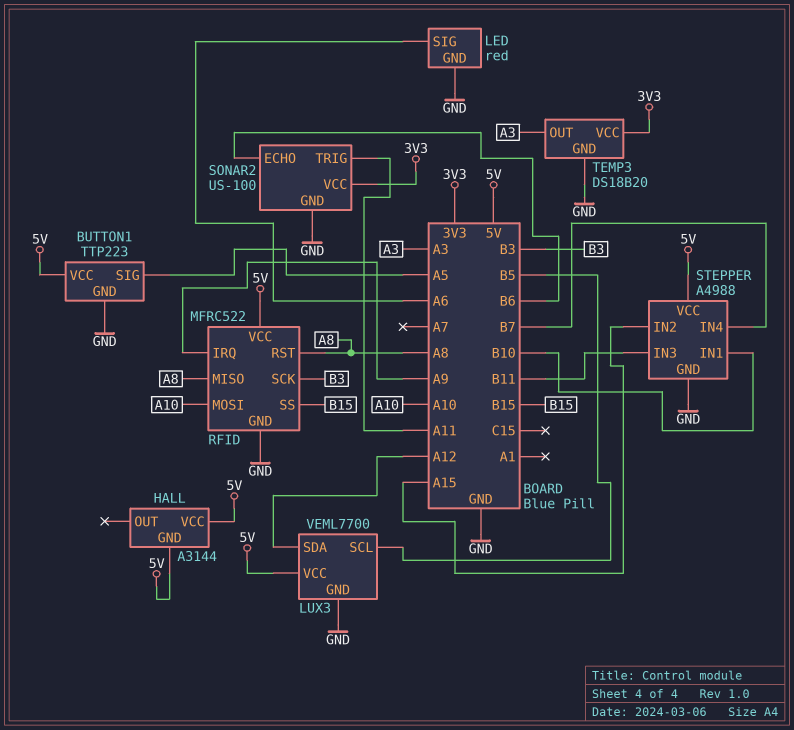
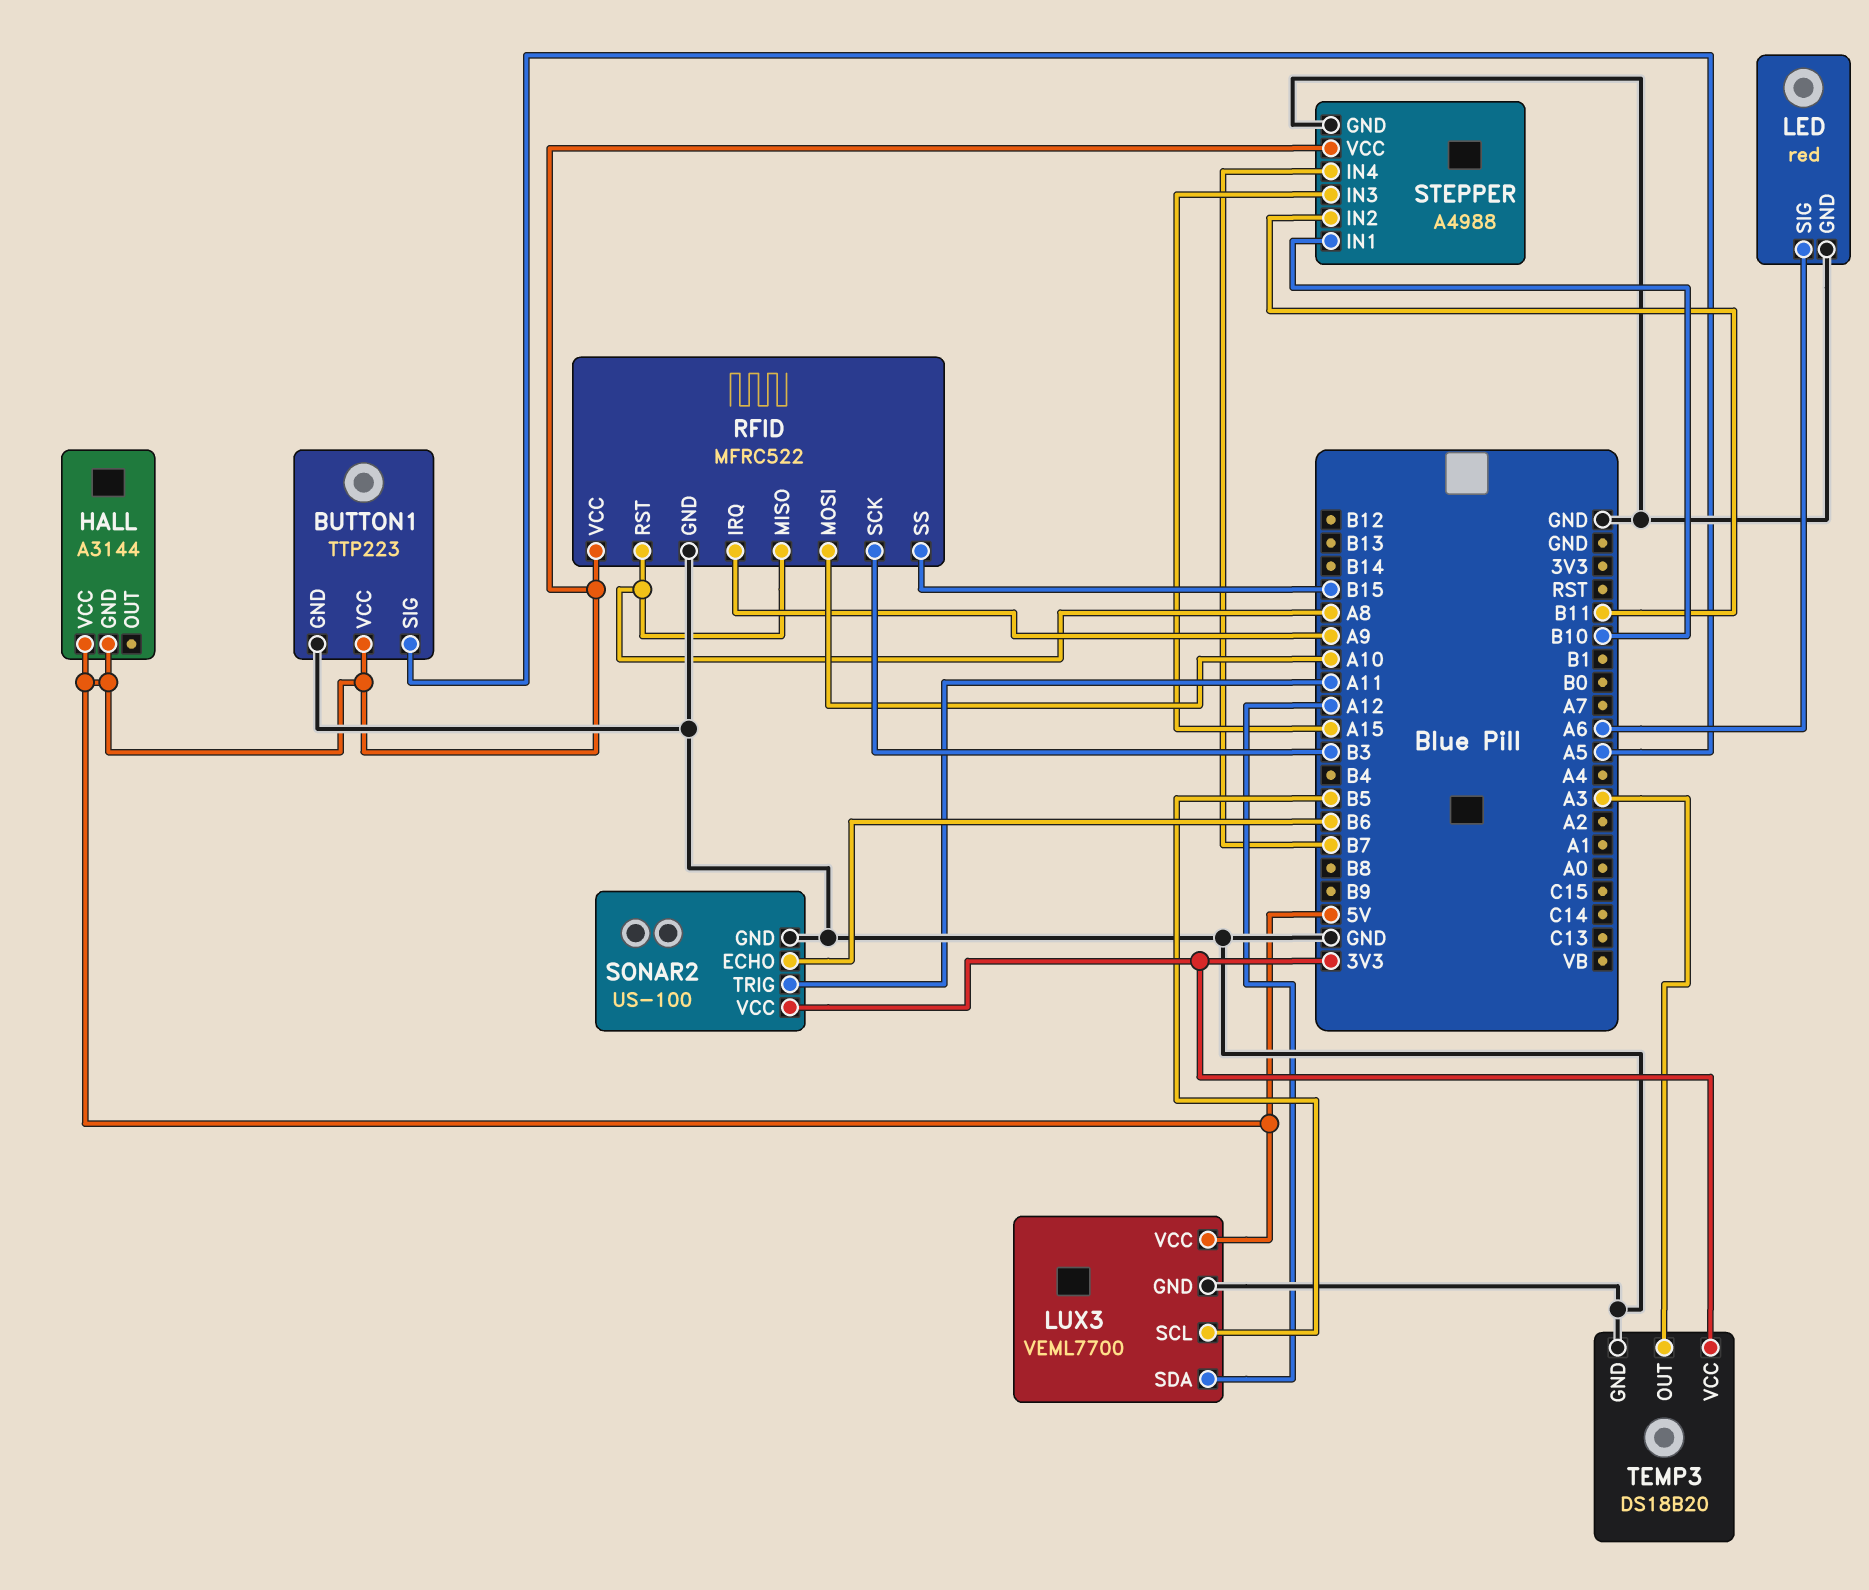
STEPPER pin IN2: A15 -> B11
STEPPER pin IN3: B11 -> A15

